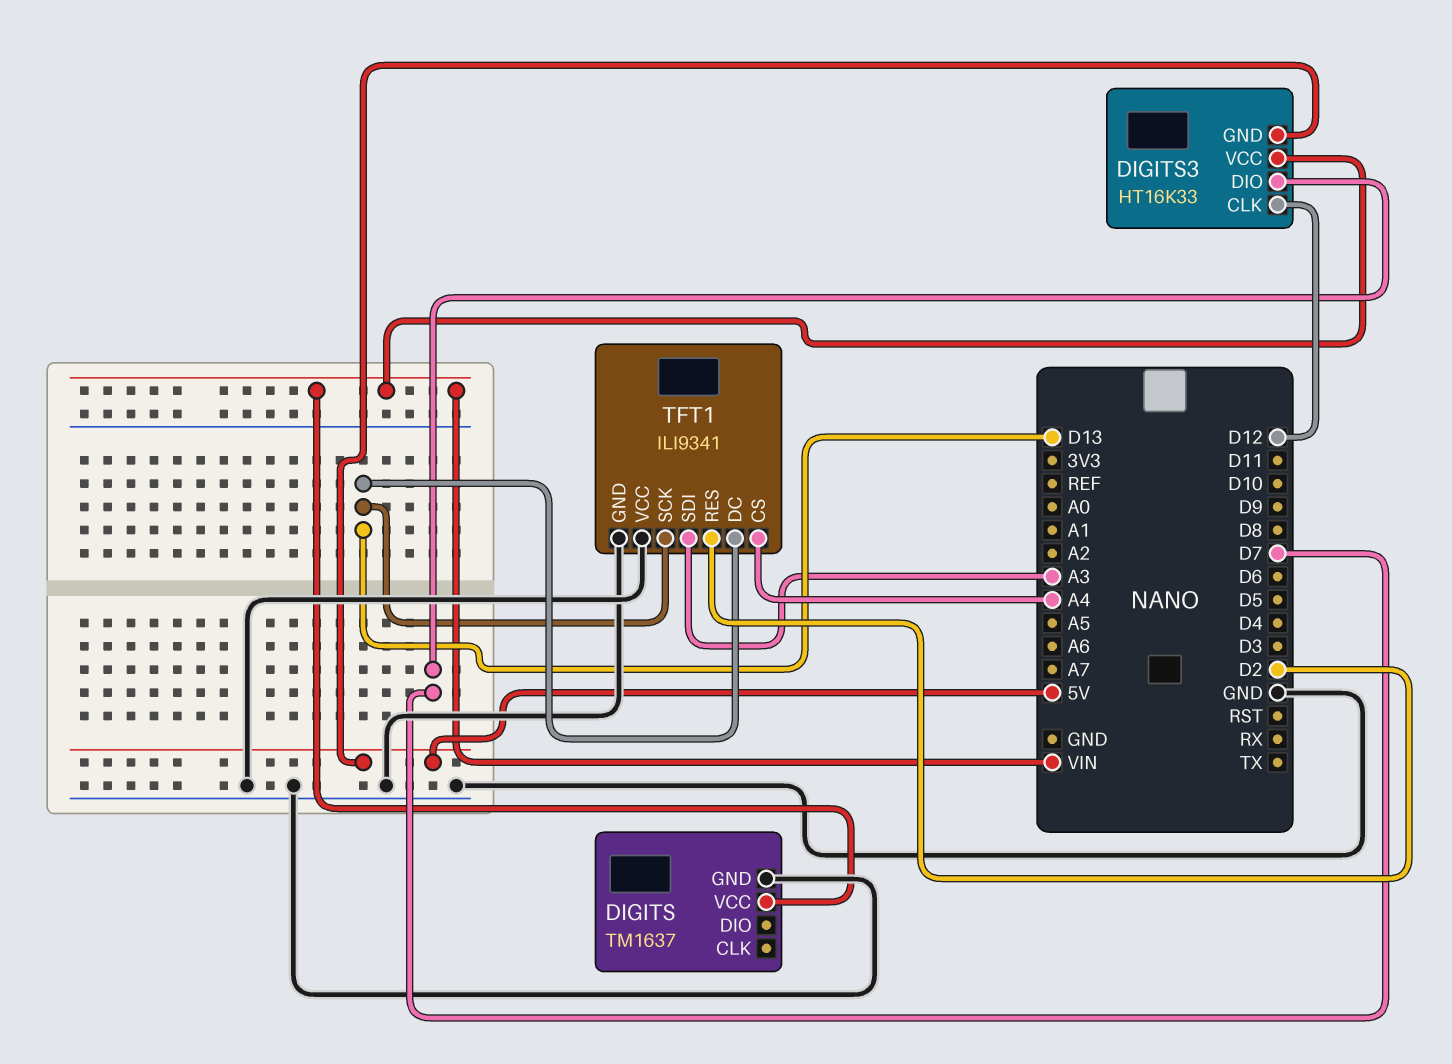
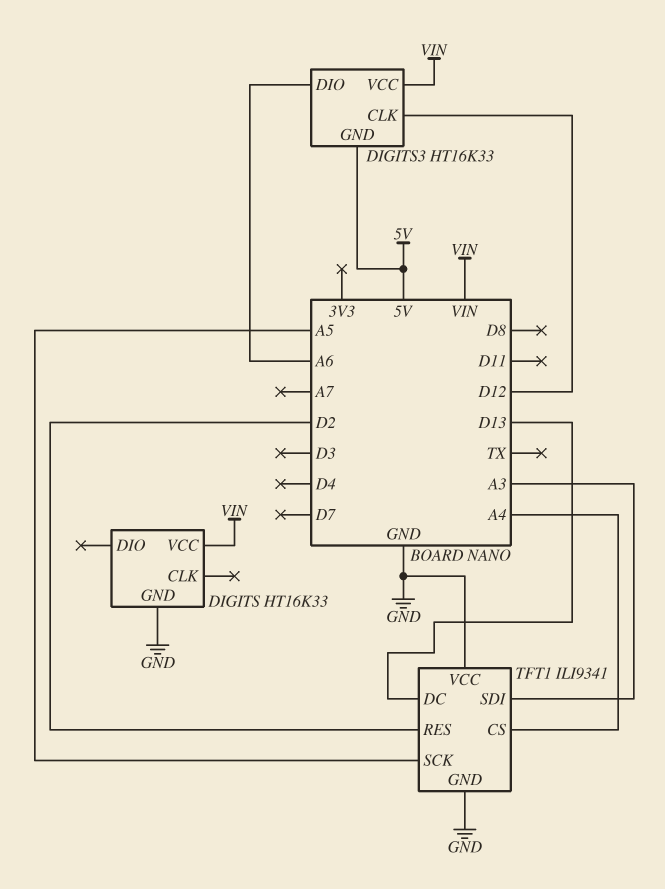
DIGITS: TM1637 -> HT16K33
DIGITS3 pin DIO: D7 -> A6
TFT1 pin SCK: D13 -> A5

